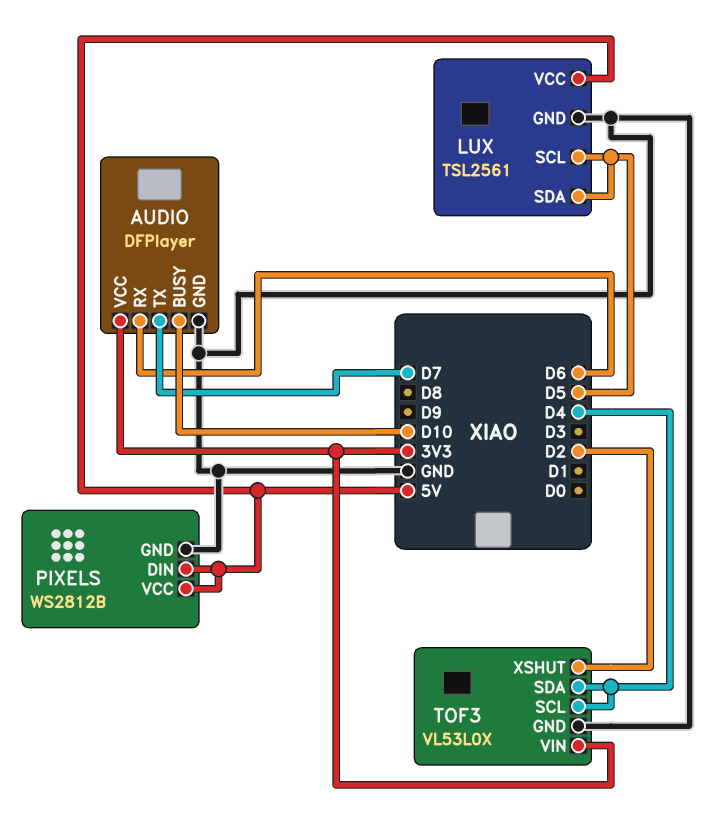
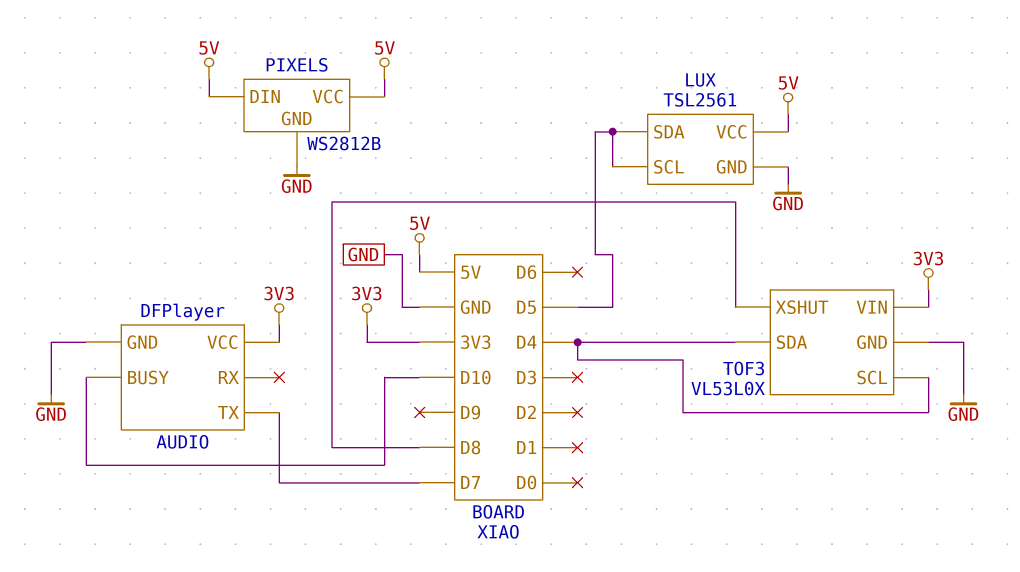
AUDIO pin RX: D6 -> none
TOF3 pin XSHUT: D2 -> D8

